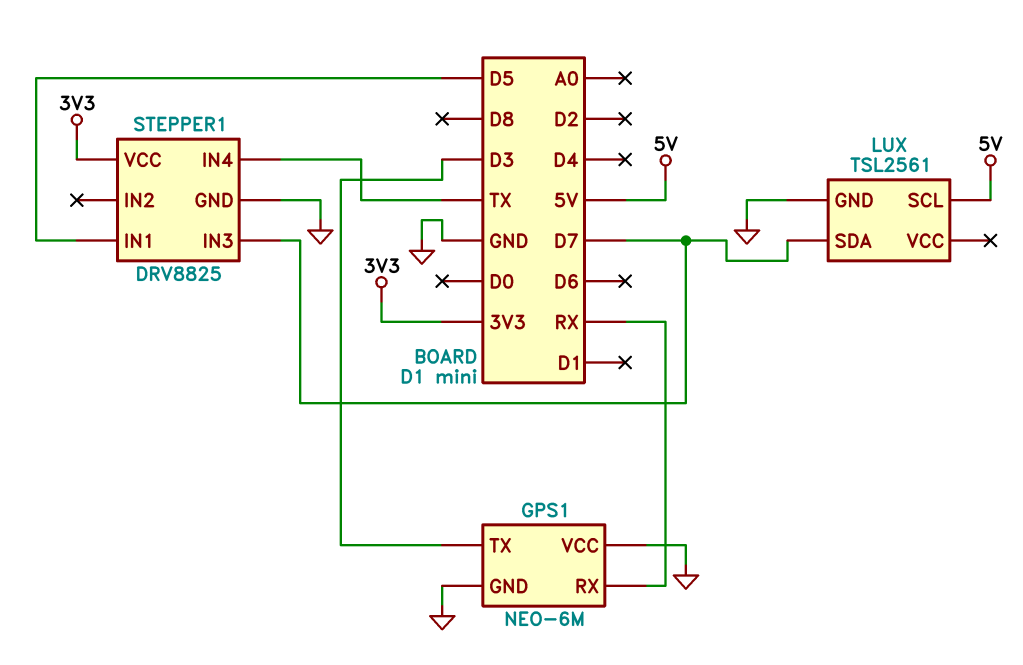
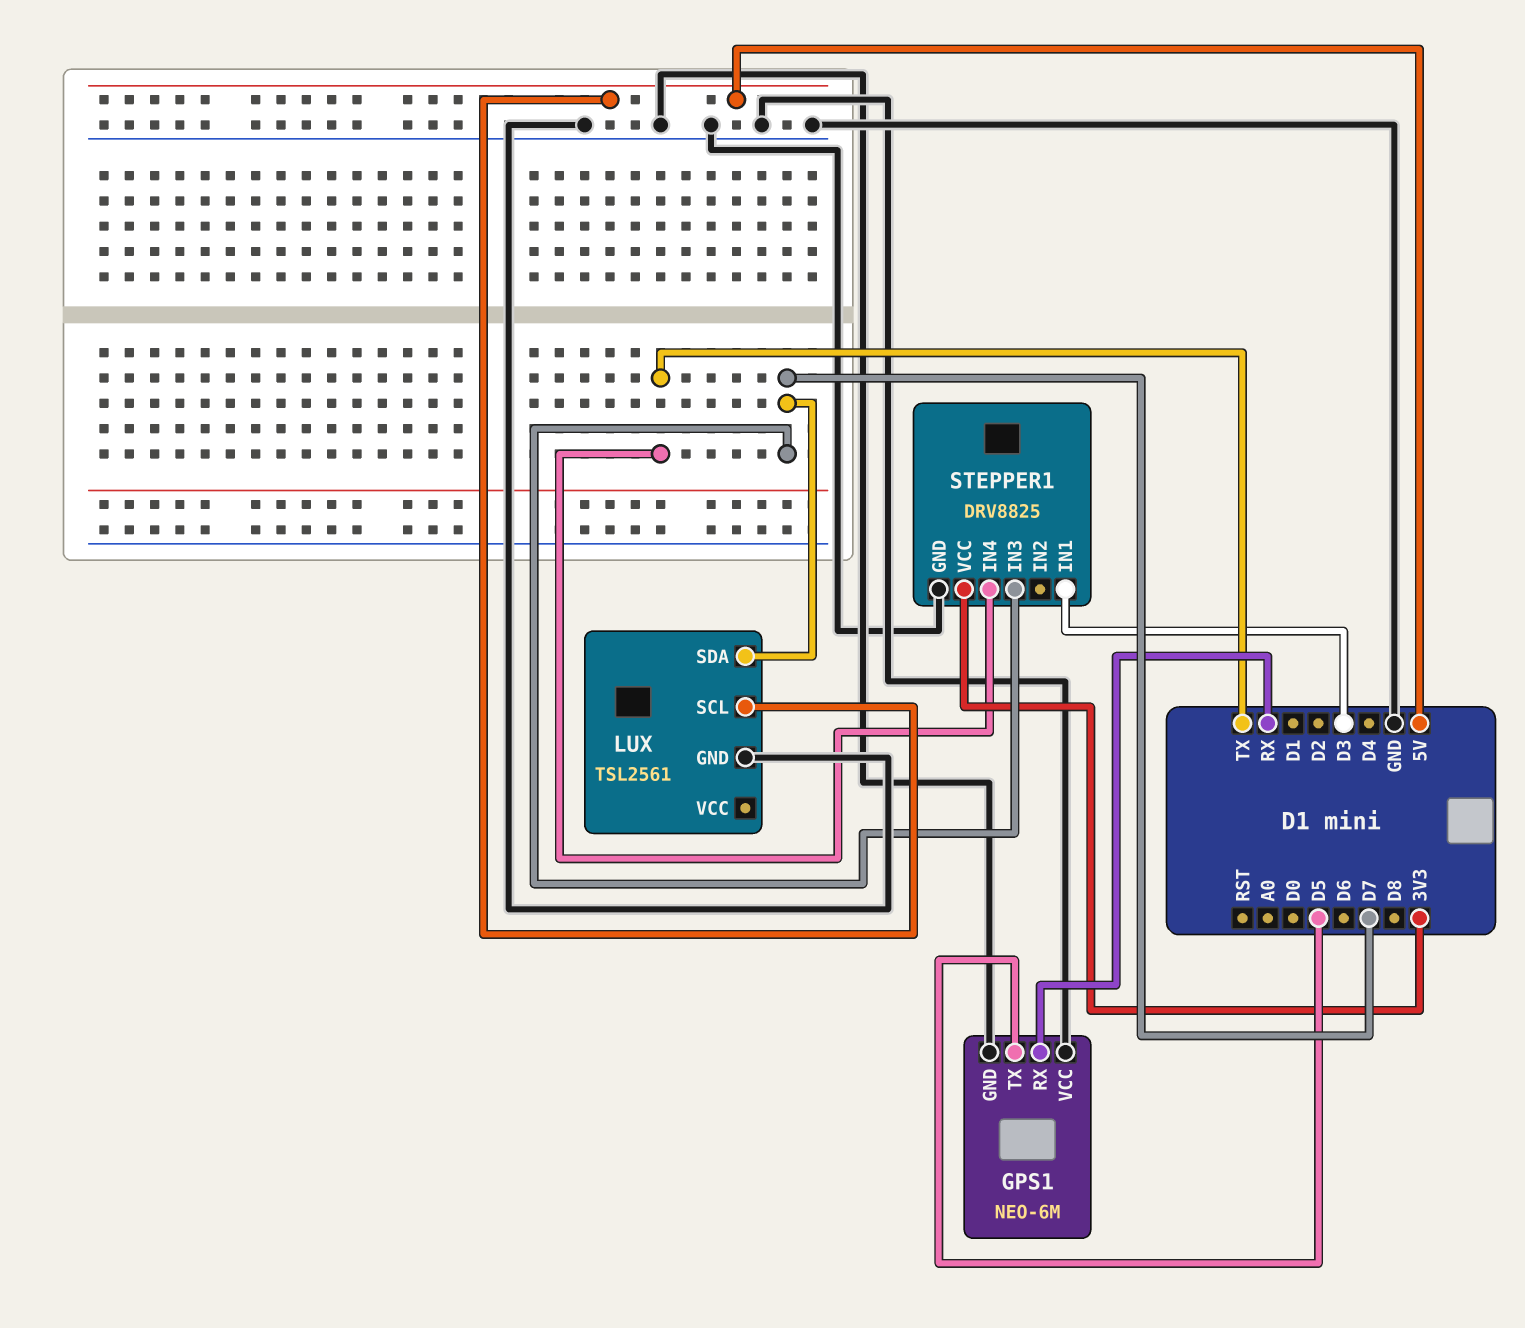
GPS1 pin TX: D3 -> D5
STEPPER1 pin IN1: D5 -> D3

